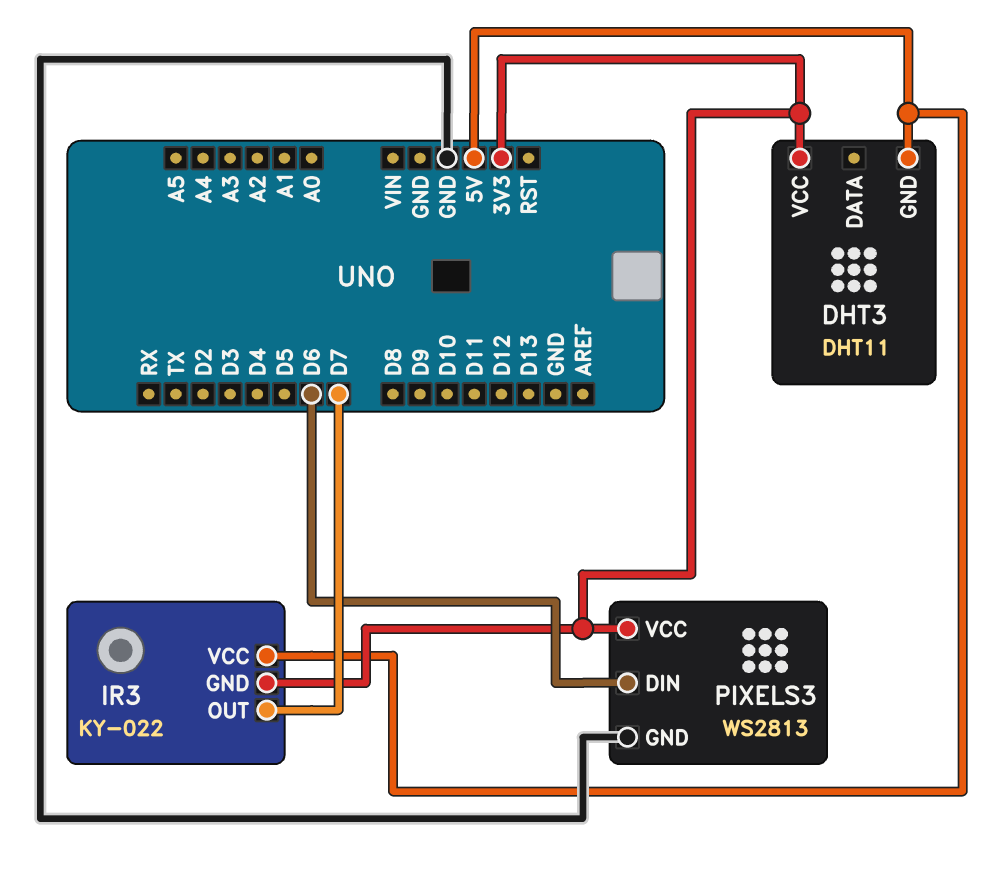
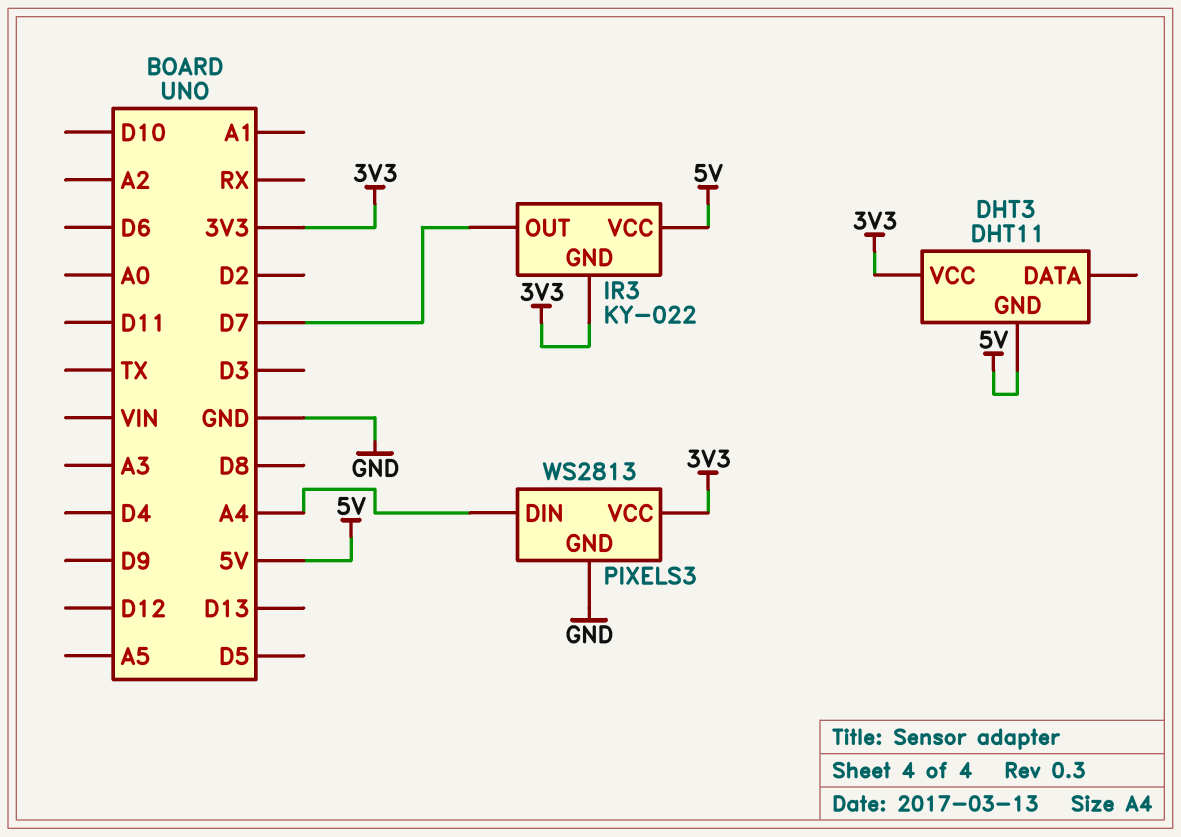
PIXELS3 pin DIN: D6 -> A4

